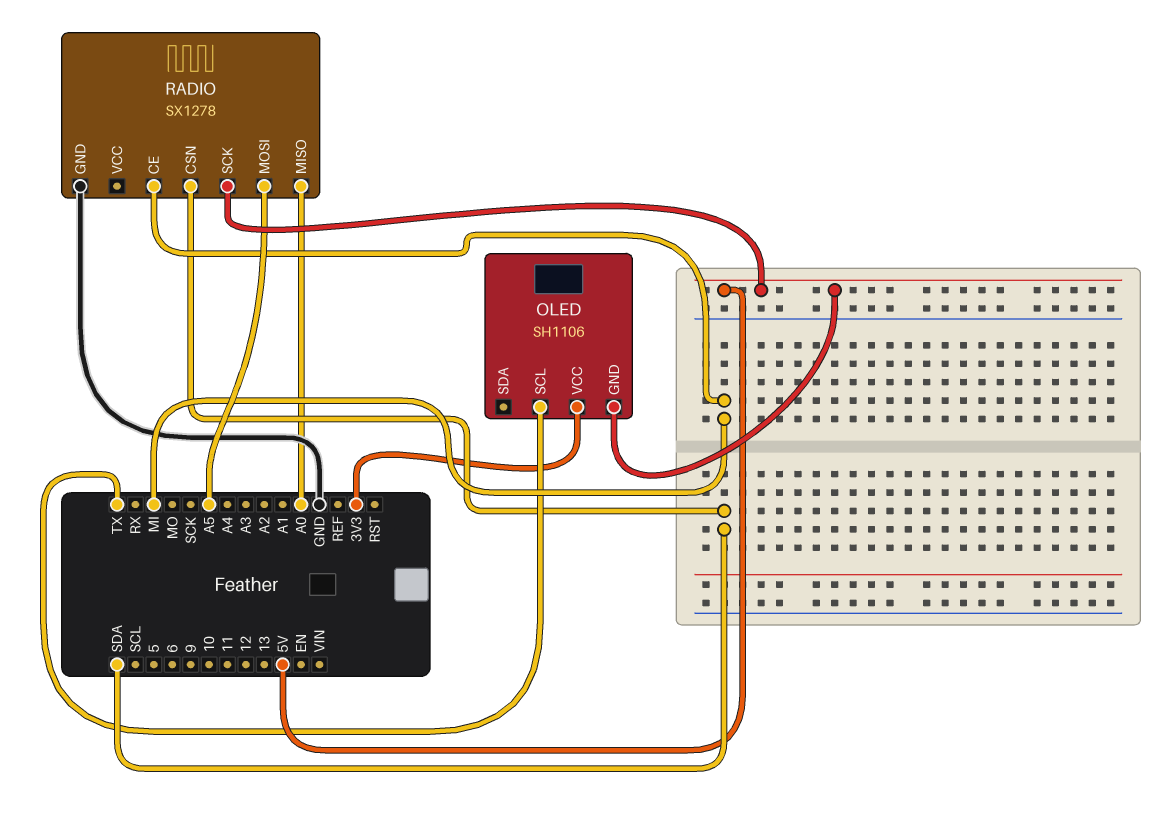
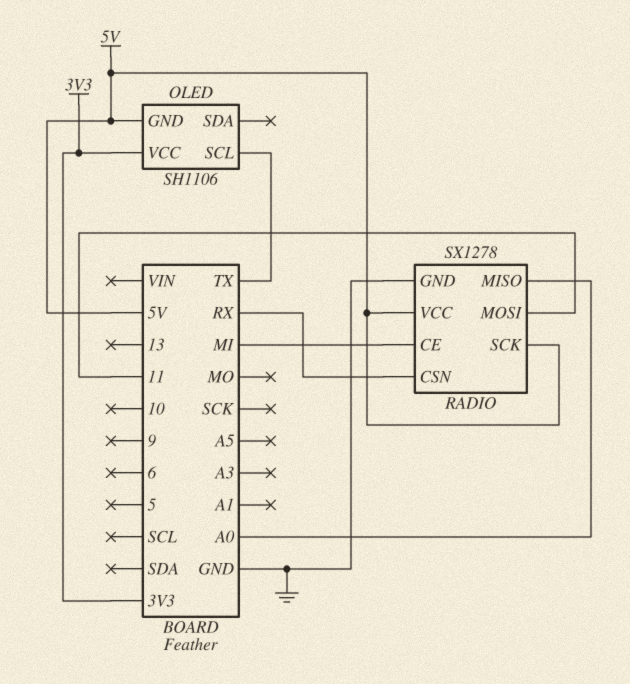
RADIO pin CSN: SDA -> RX
RADIO pin MOSI: A5 -> 11
RADIO pin VCC: none -> 5V

